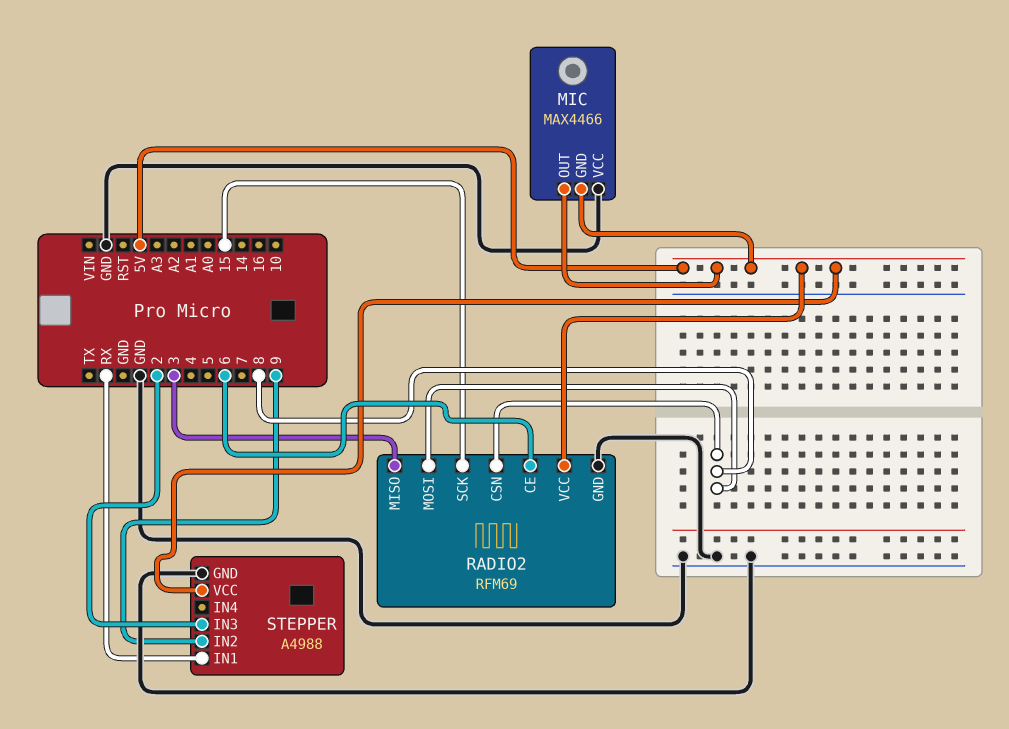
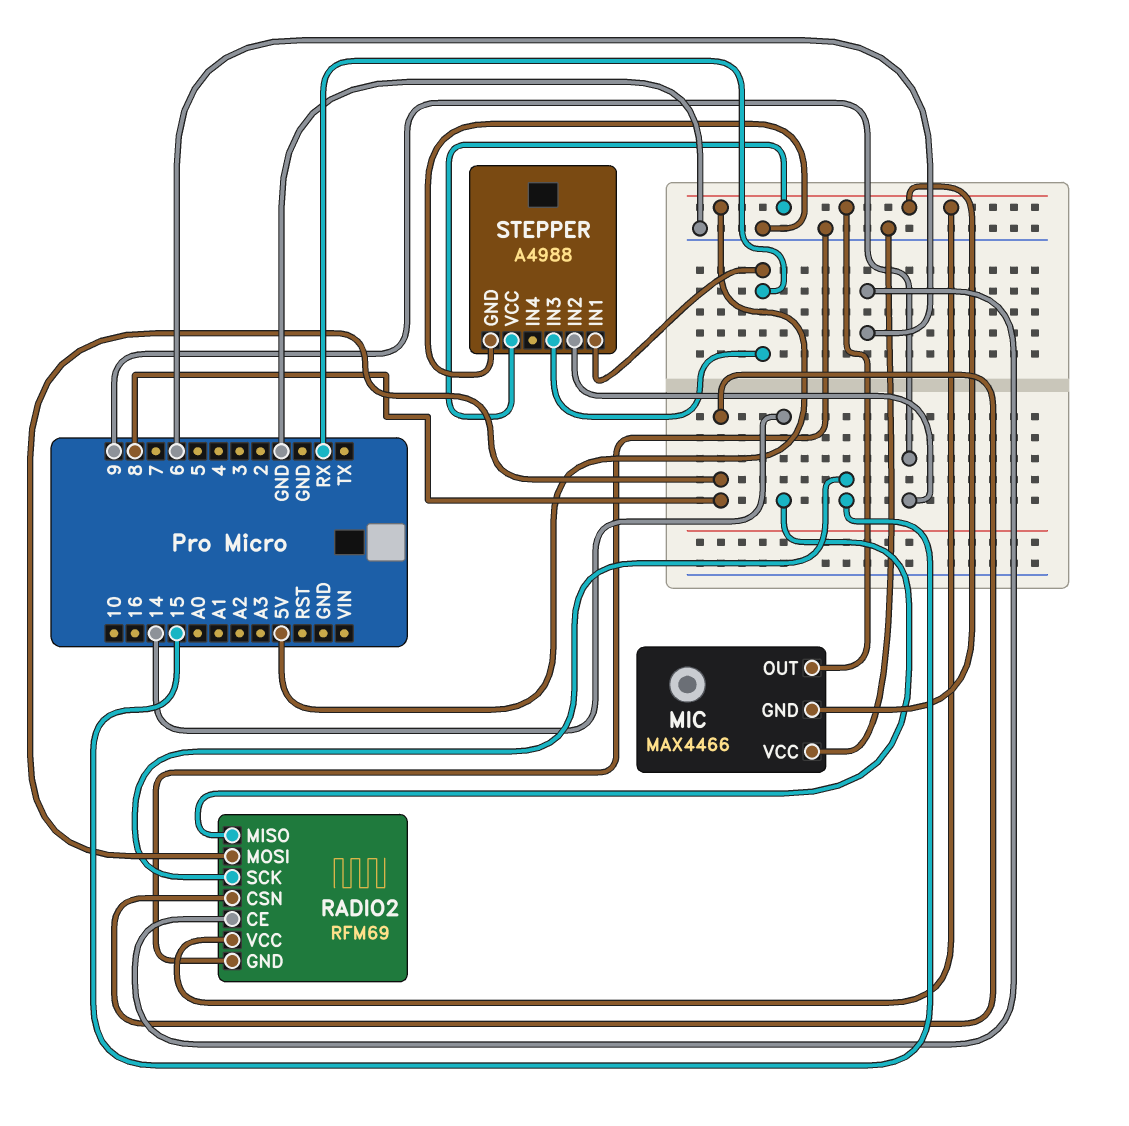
RADIO2 pin MISO: 3 -> 14
STEPPER pin IN3: 2 -> RX

